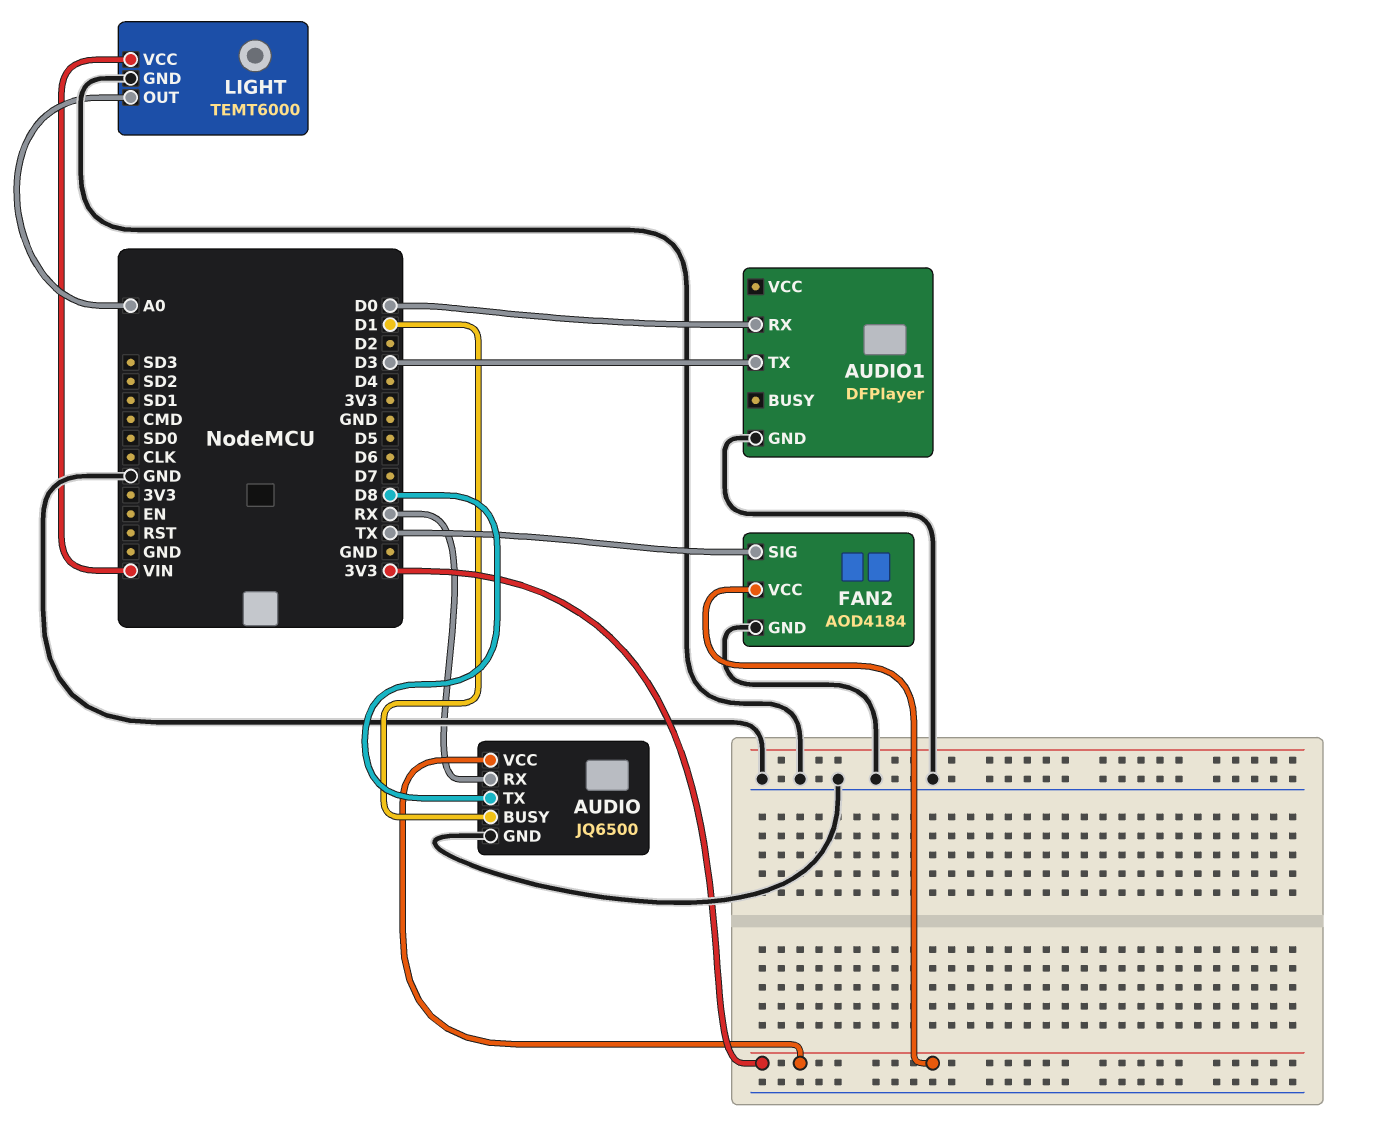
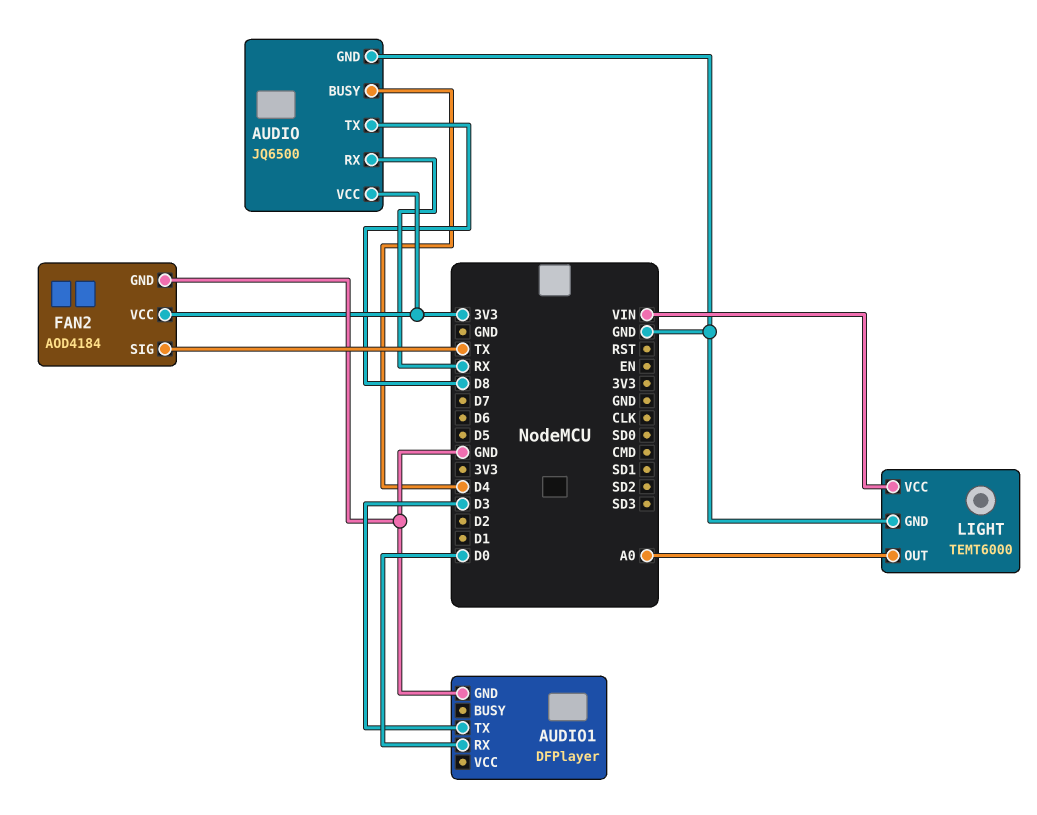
AUDIO pin BUSY: D1 -> D4

